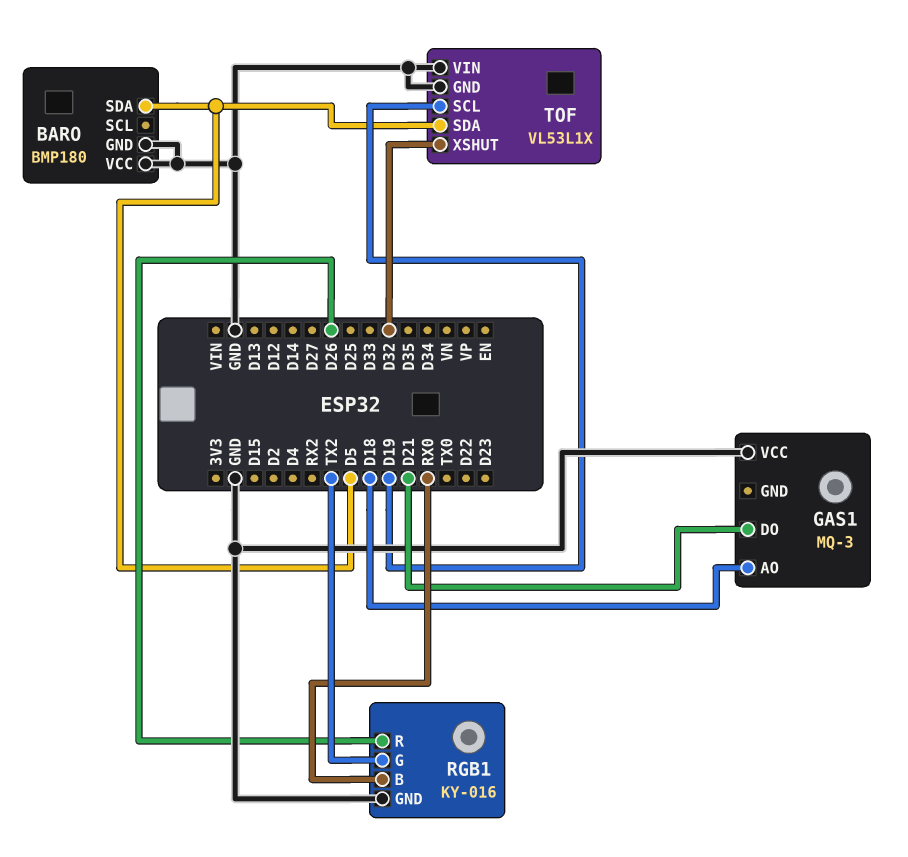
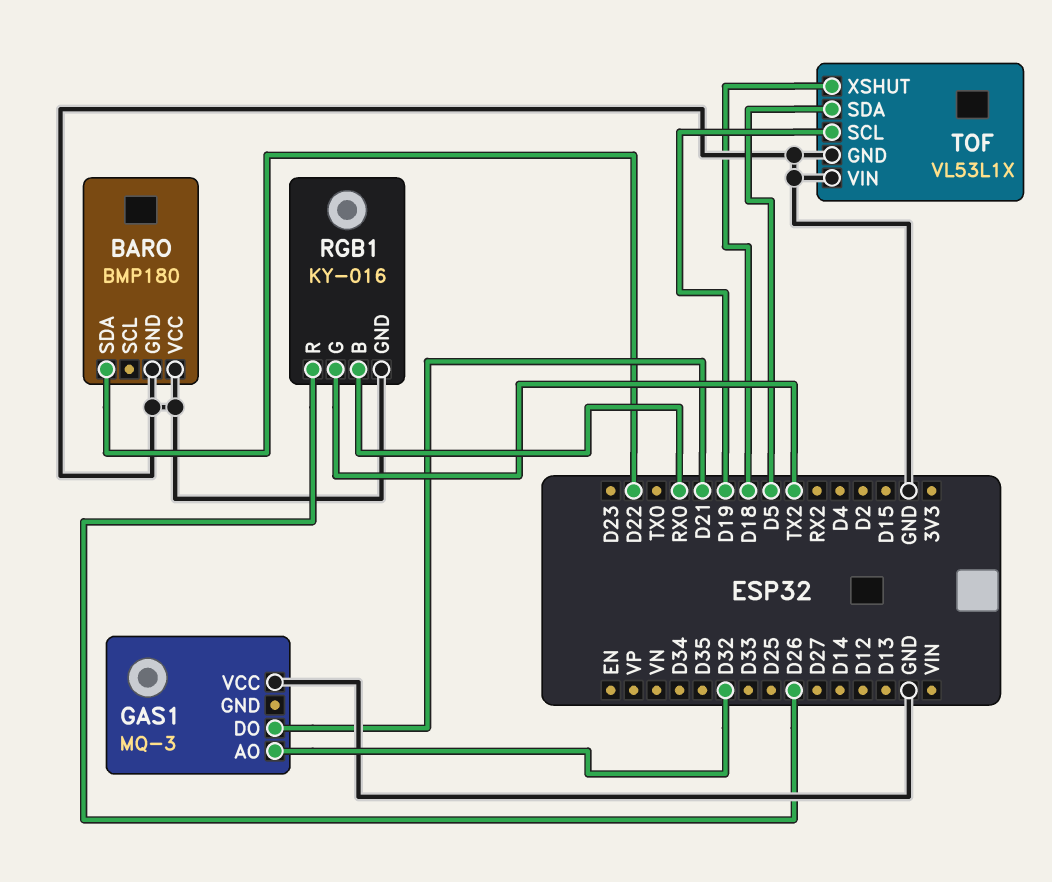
BARO pin SDA: D5 -> D22
GAS1 pin AO: D18 -> D32
TOF pin XSHUT: D32 -> D18

